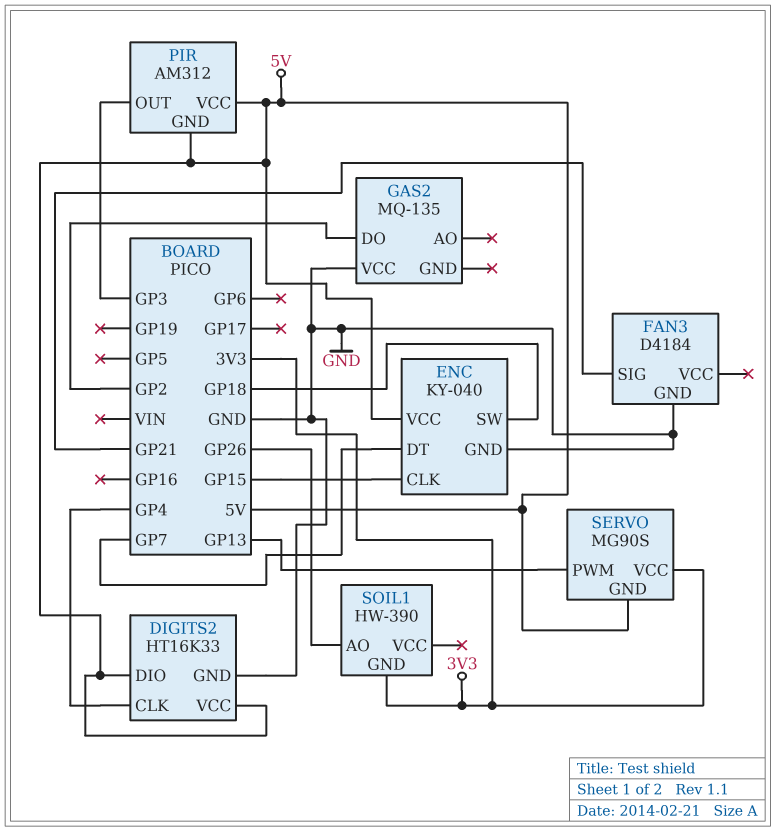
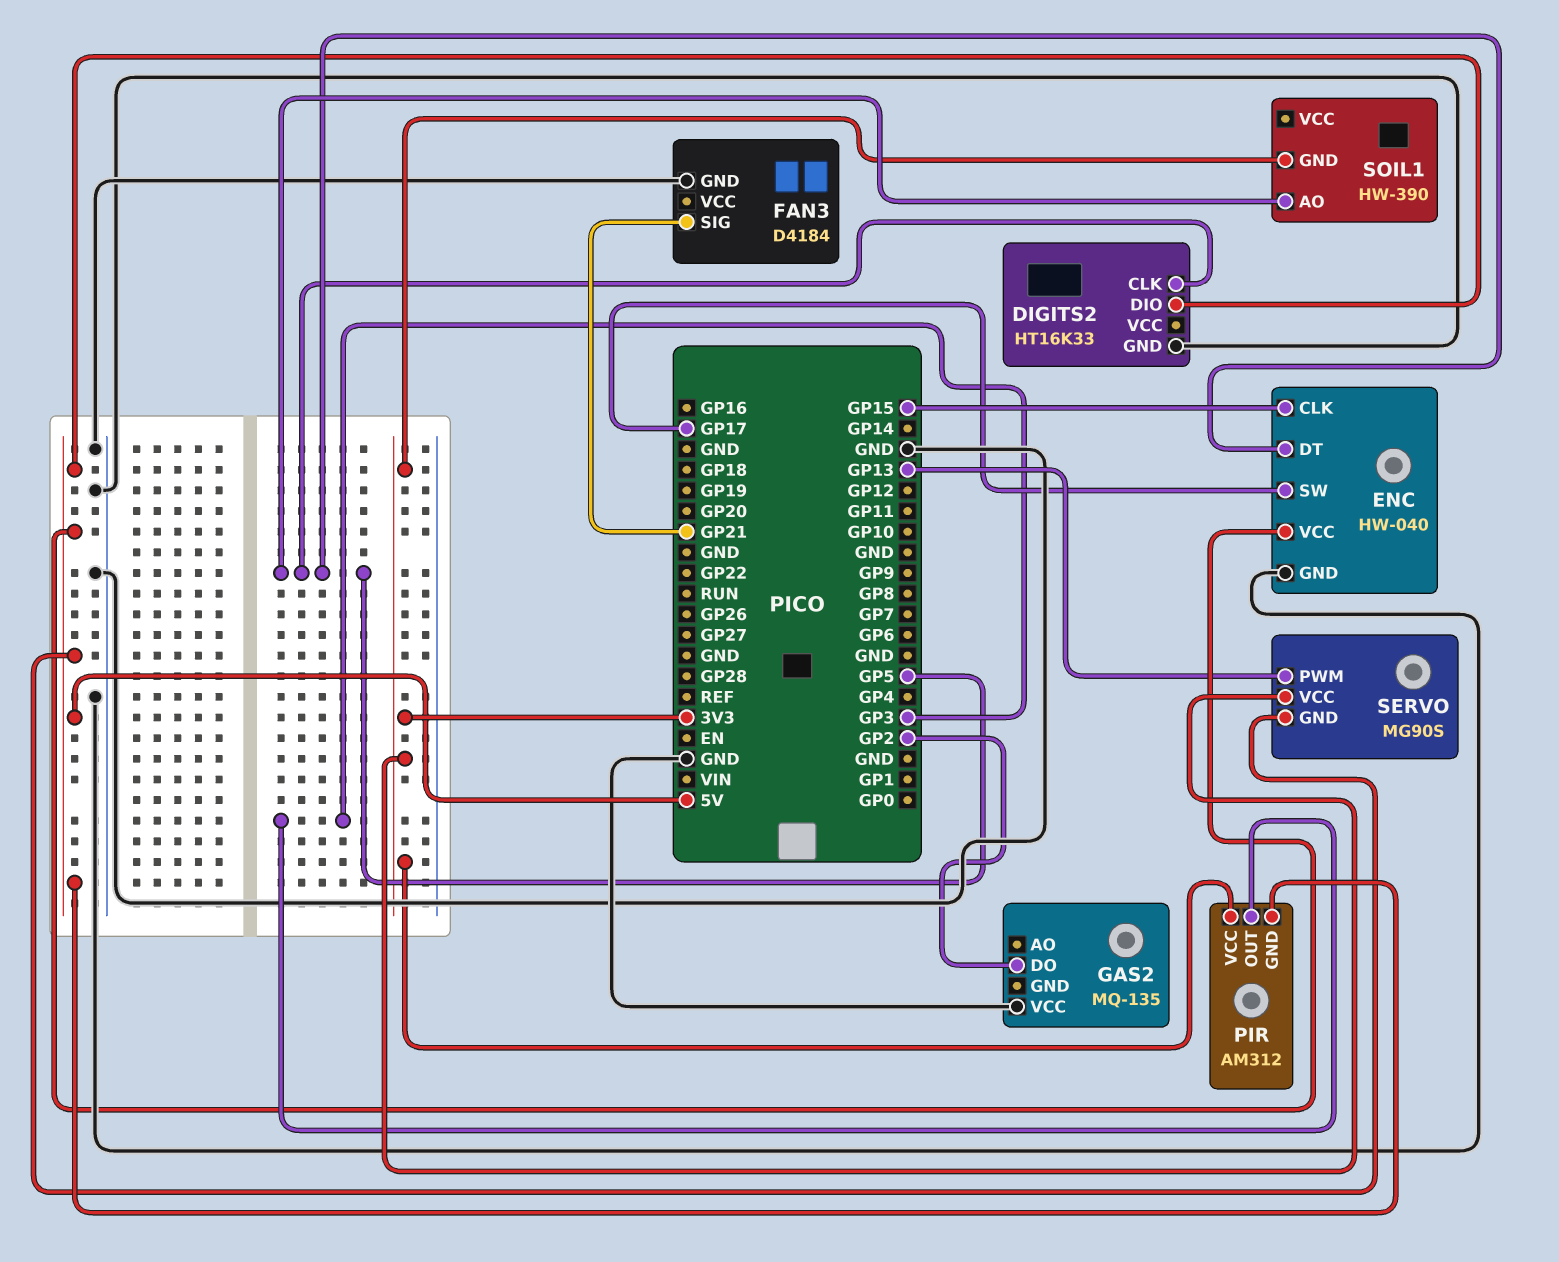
DIGITS2 pin CLK: GP4 -> GP5
DIGITS2 pin VCC: 5V -> none
ENC: KY-040 -> HW-040
ENC pin DT: GP7 -> GP5
ENC pin SW: GP18 -> GP17
PIR pin VCC: 5V -> 3V3
SOIL1 pin AO: GP26 -> GP5

